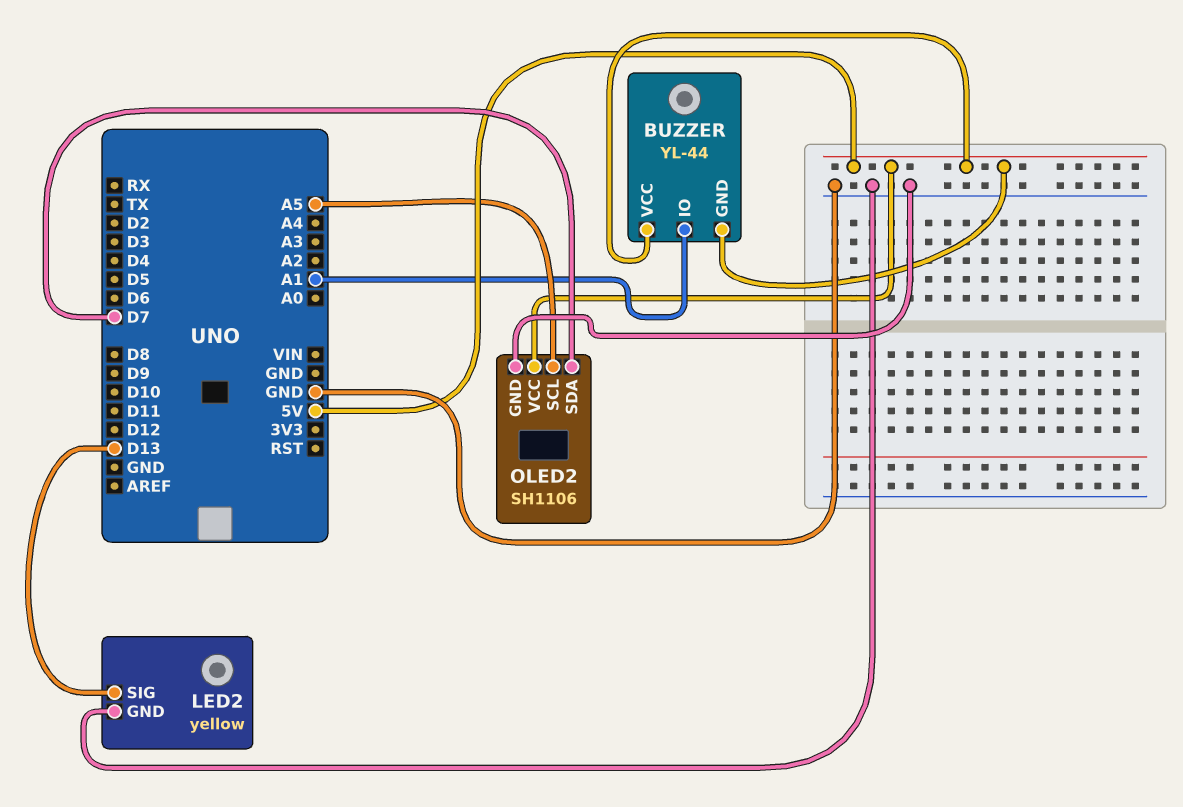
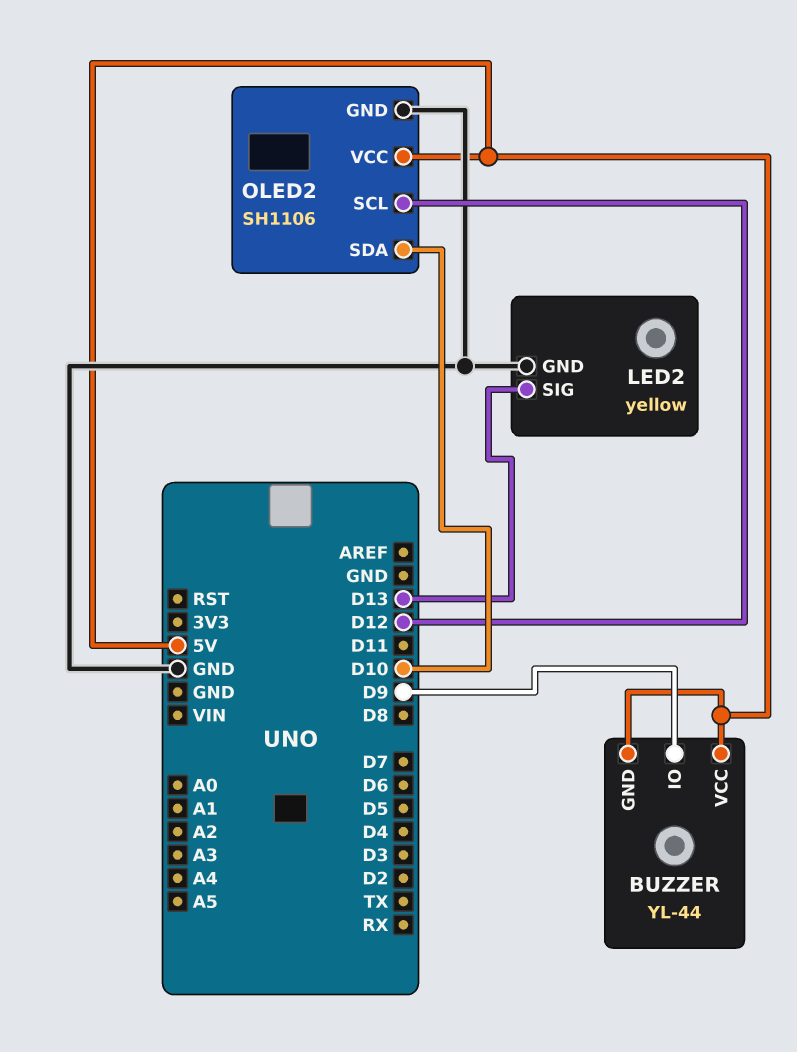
BUZZER pin IO: A1 -> D9
OLED2 pin SCL: A5 -> D12
OLED2 pin SDA: D7 -> D10

